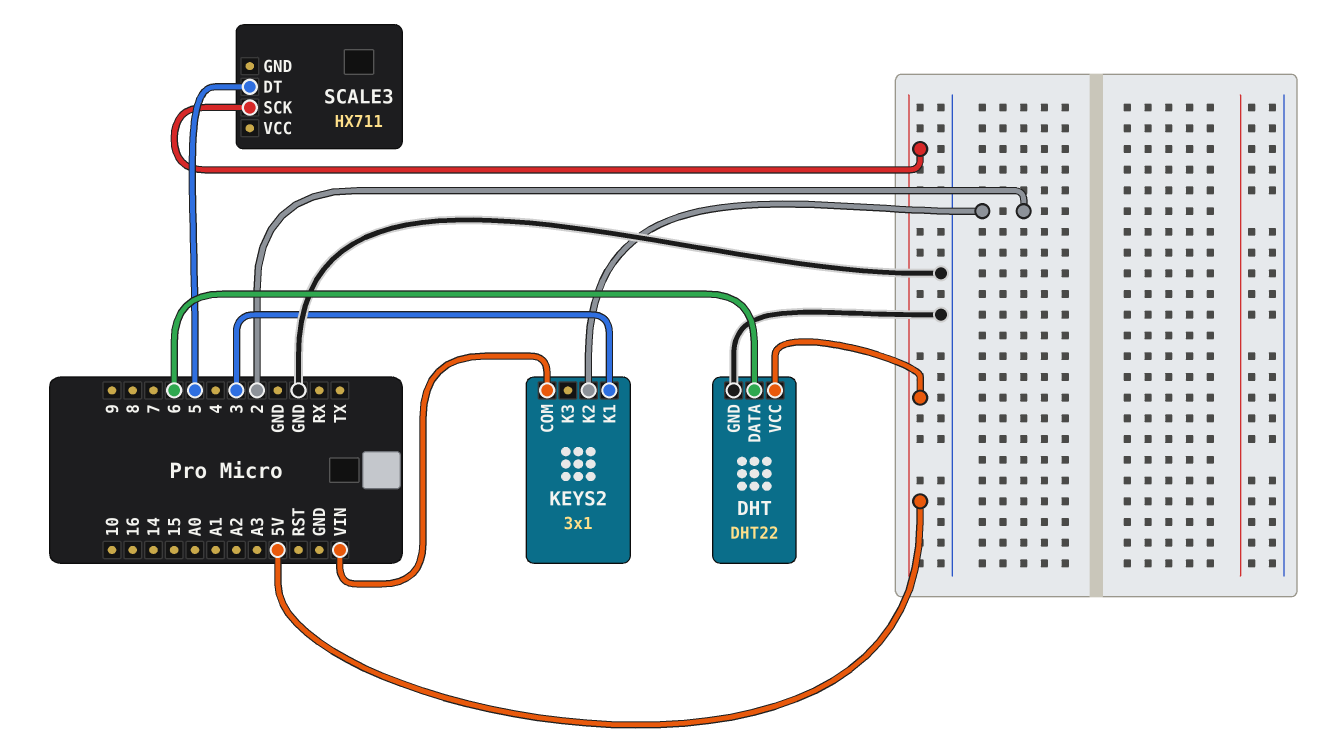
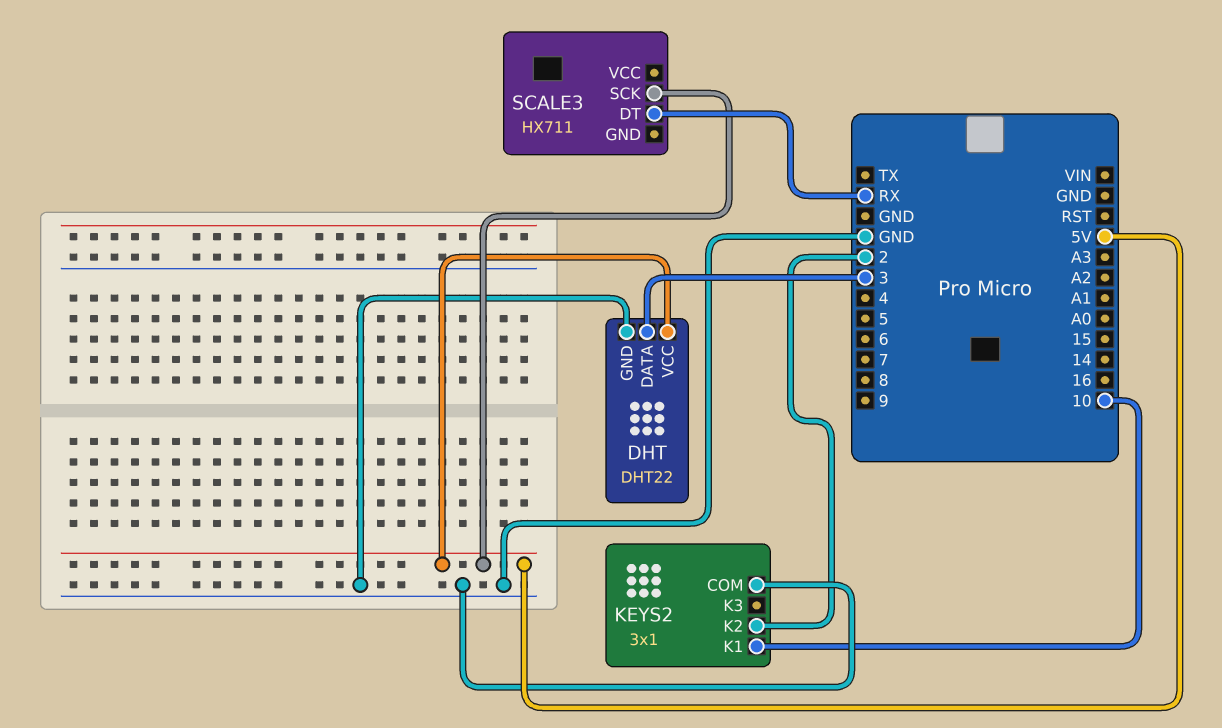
DHT pin DATA: 6 -> 3
KEYS2 pin COM: VIN -> GND
KEYS2 pin K1: 3 -> 10
SCALE3 pin DT: 5 -> RX

